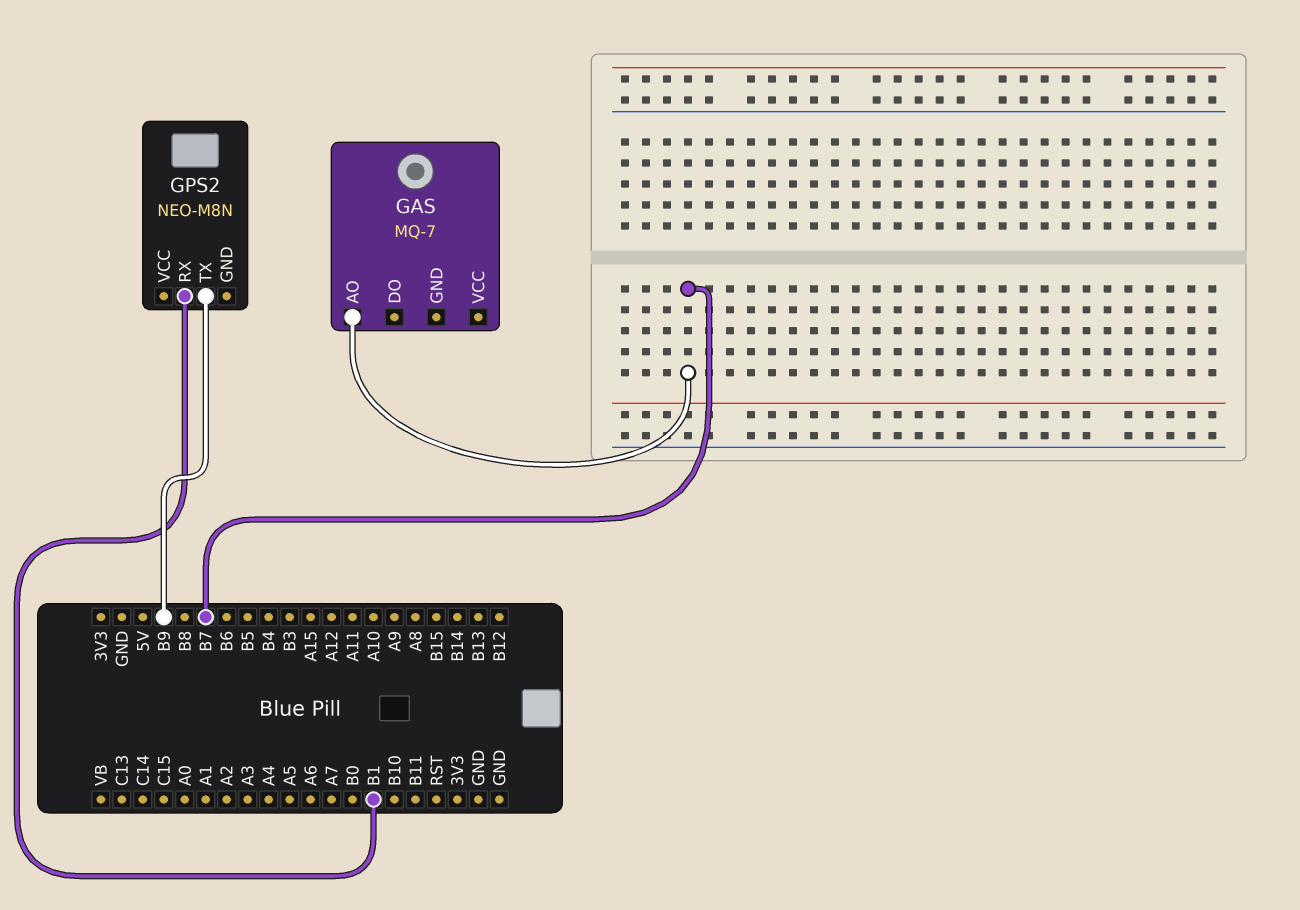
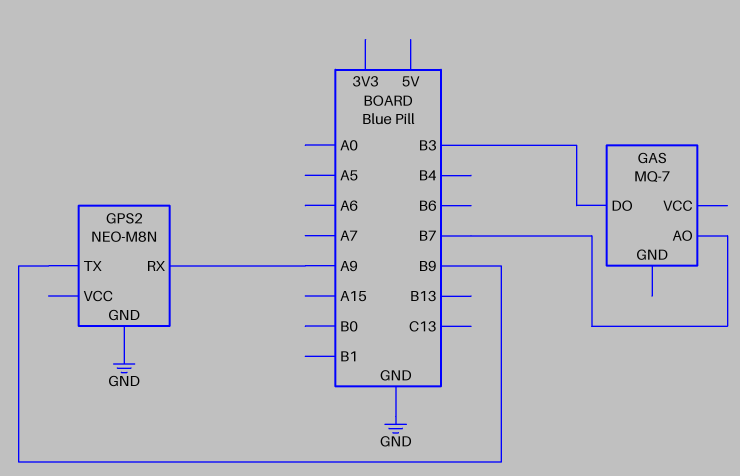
GAS pin DO: none -> B3
GPS2 pin GND: none -> GND
GPS2 pin RX: B1 -> A9

